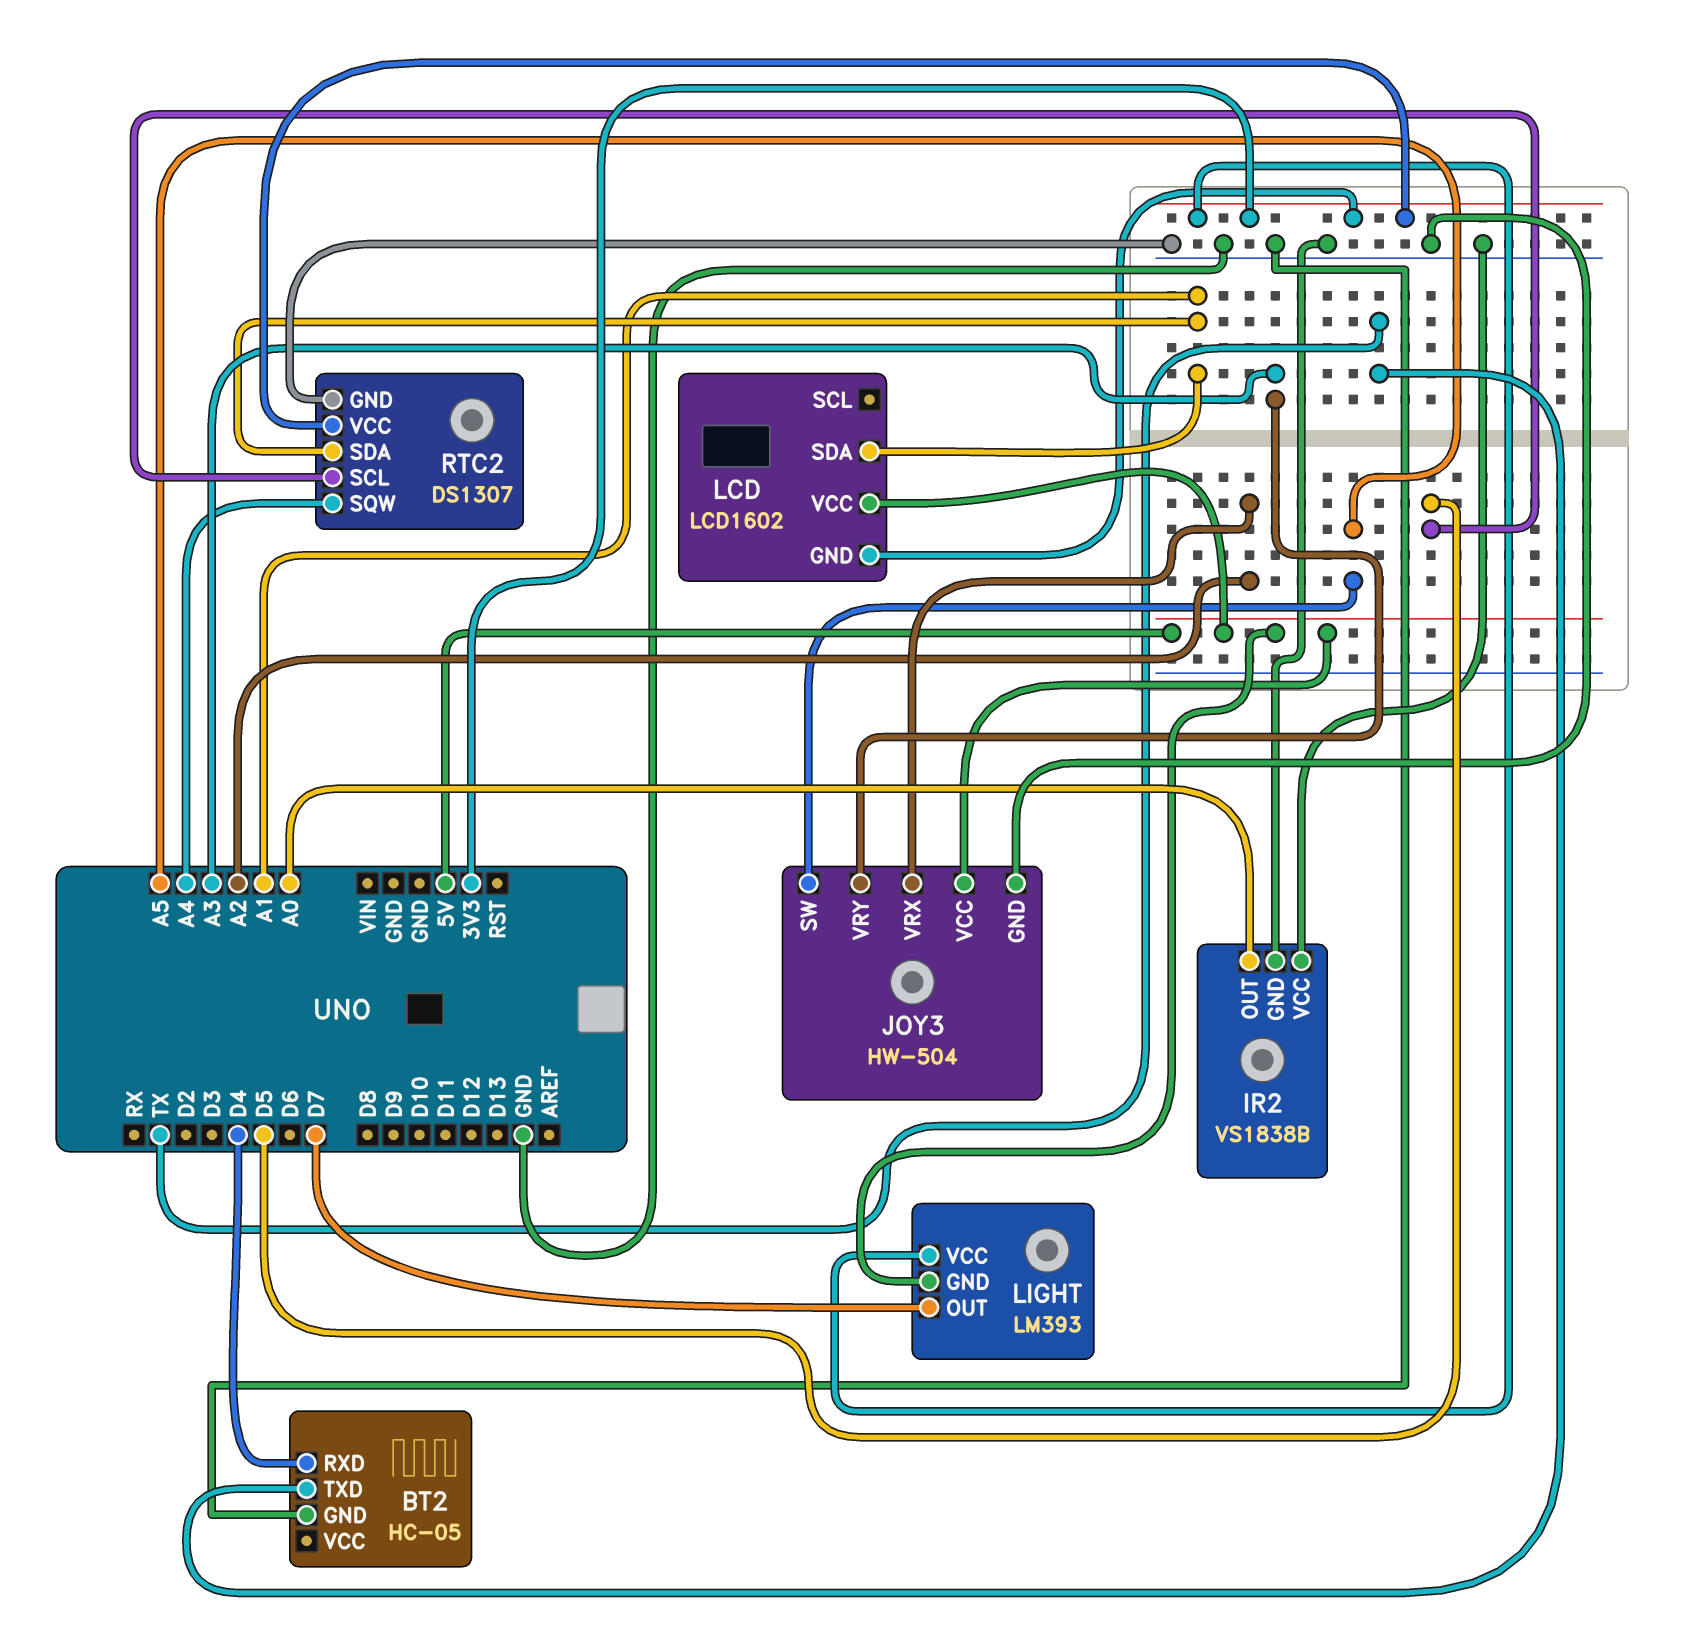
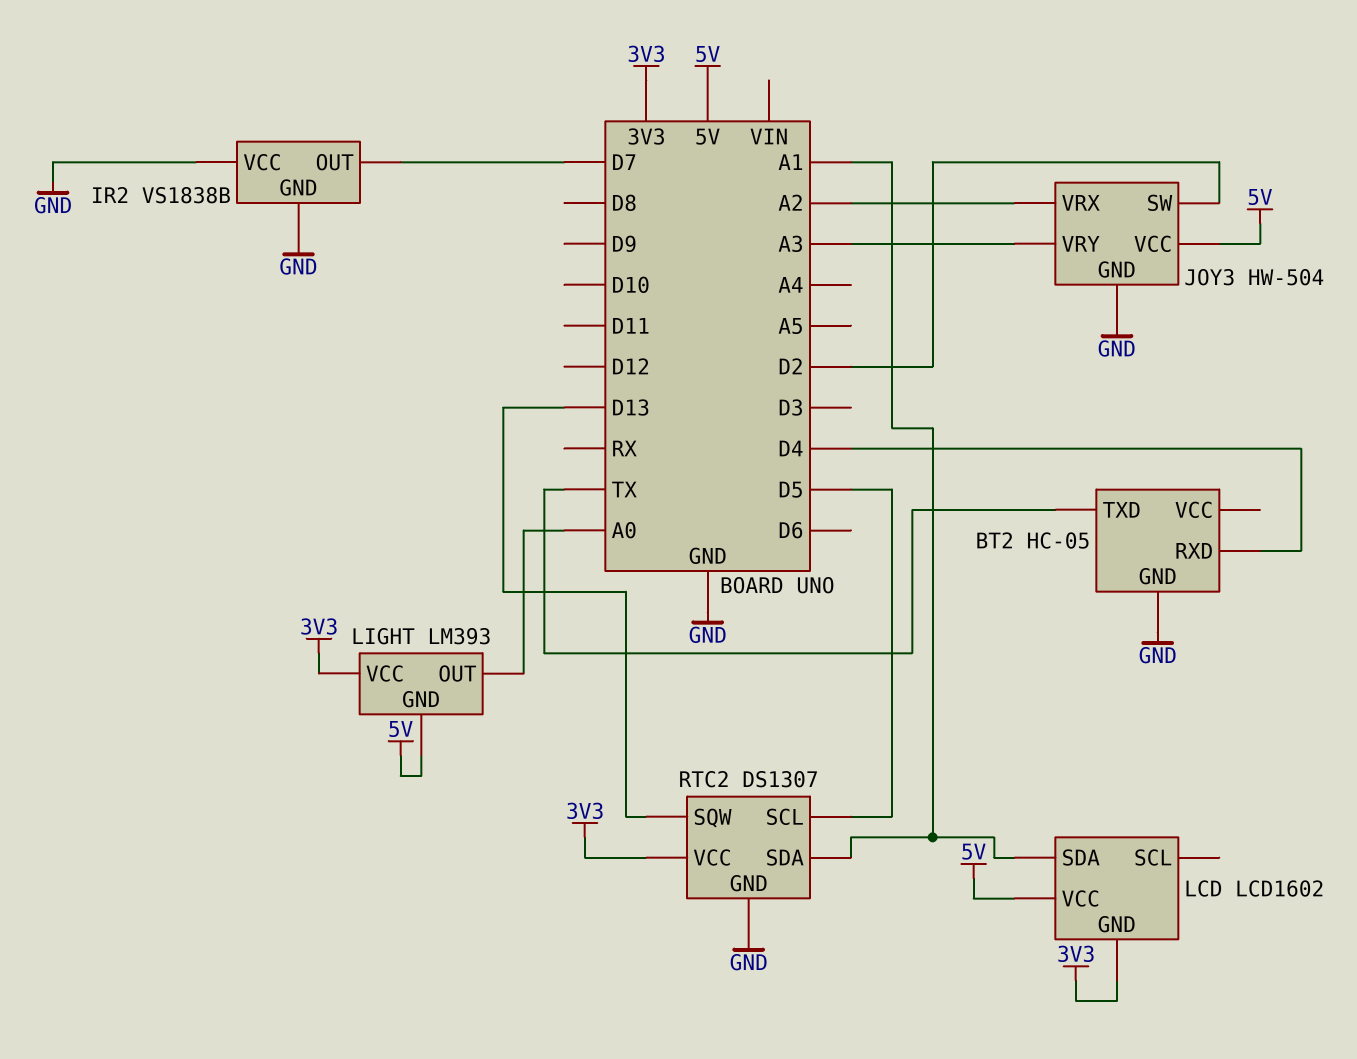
IR2 pin OUT: A0 -> D7
JOY3 pin SW: A5 -> D2
LIGHT pin OUT: D7 -> A0
RTC2 pin SQW: A4 -> D13

